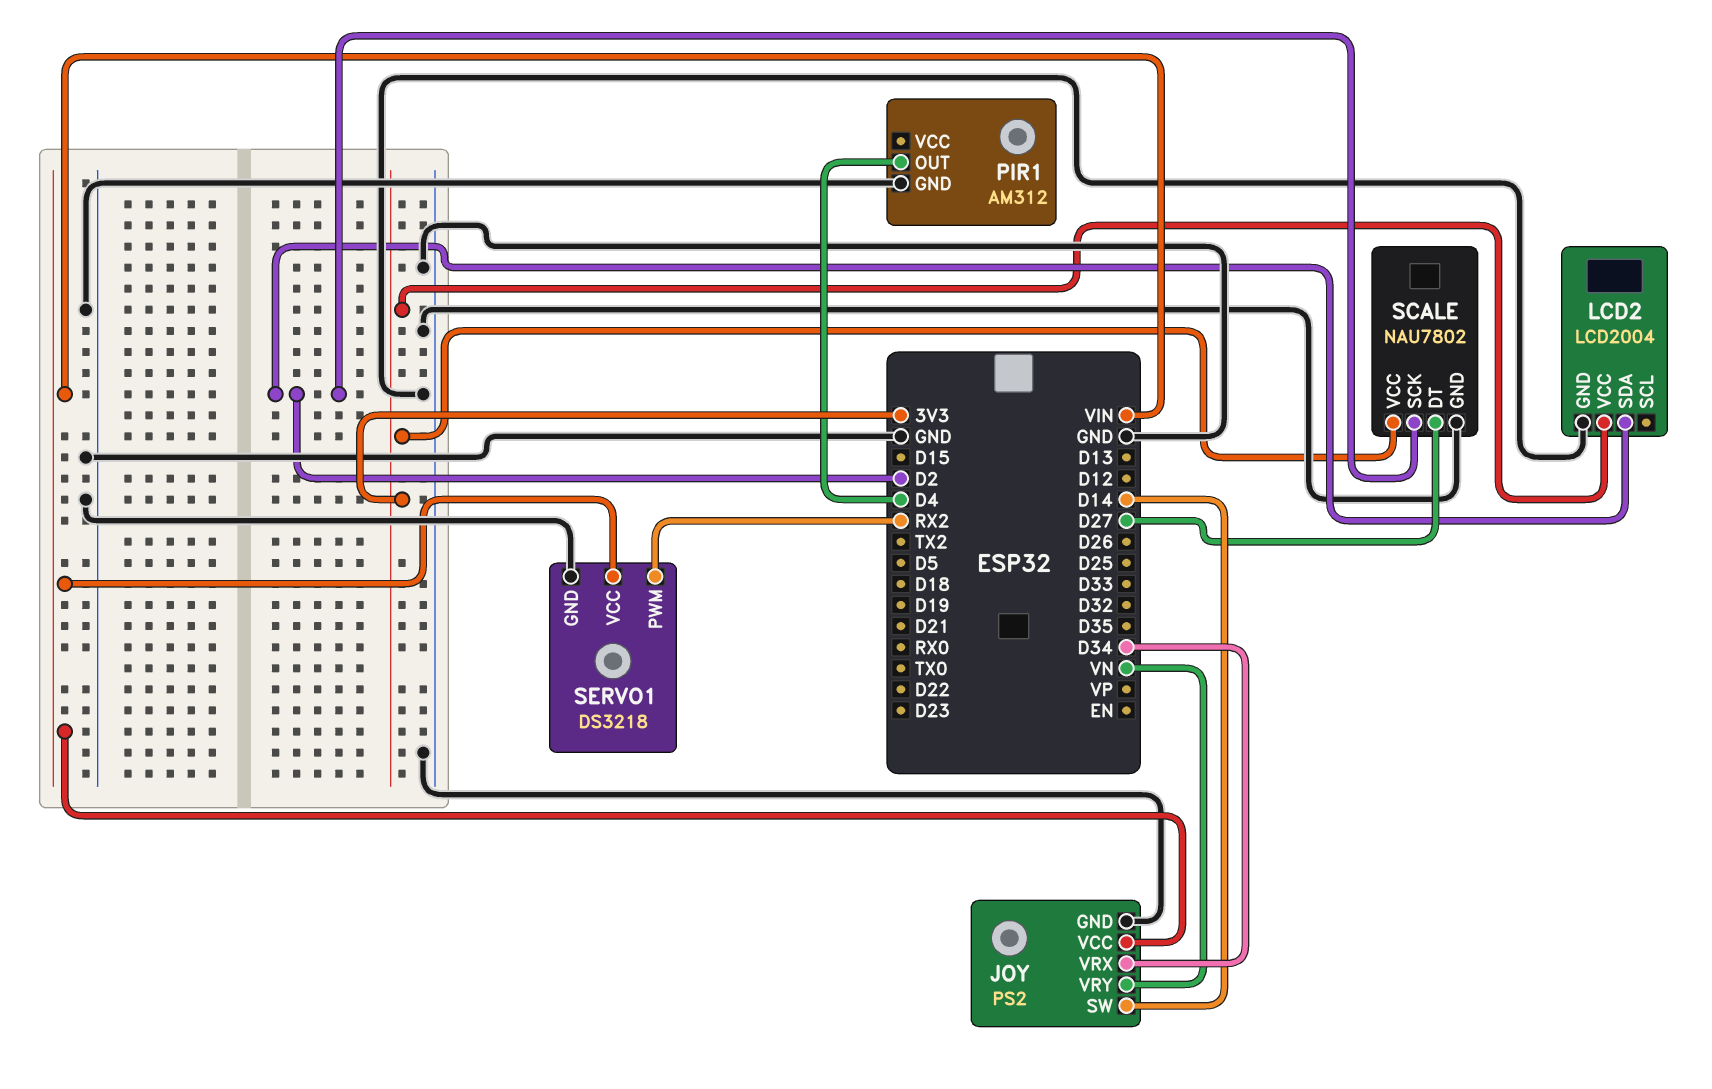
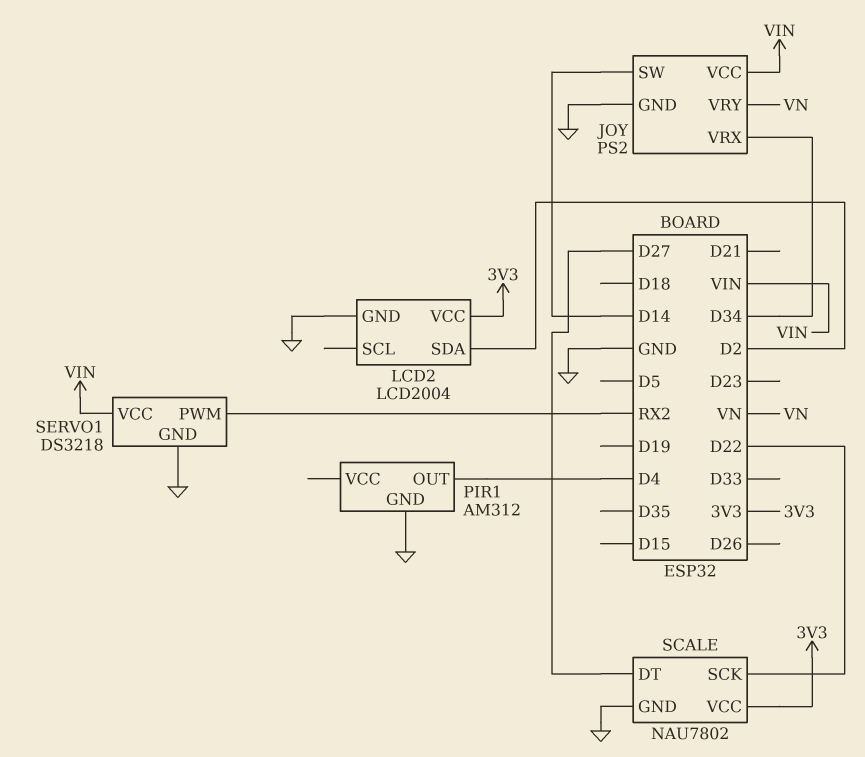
SCALE pin SCK: D2 -> D22

